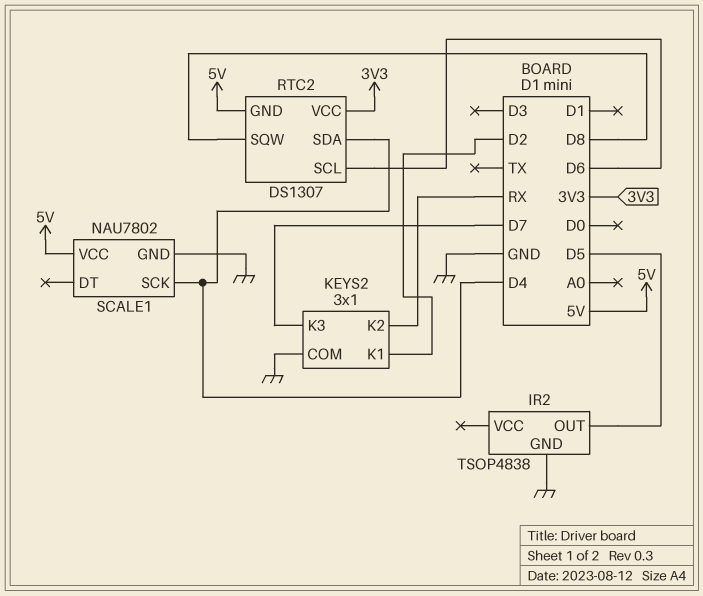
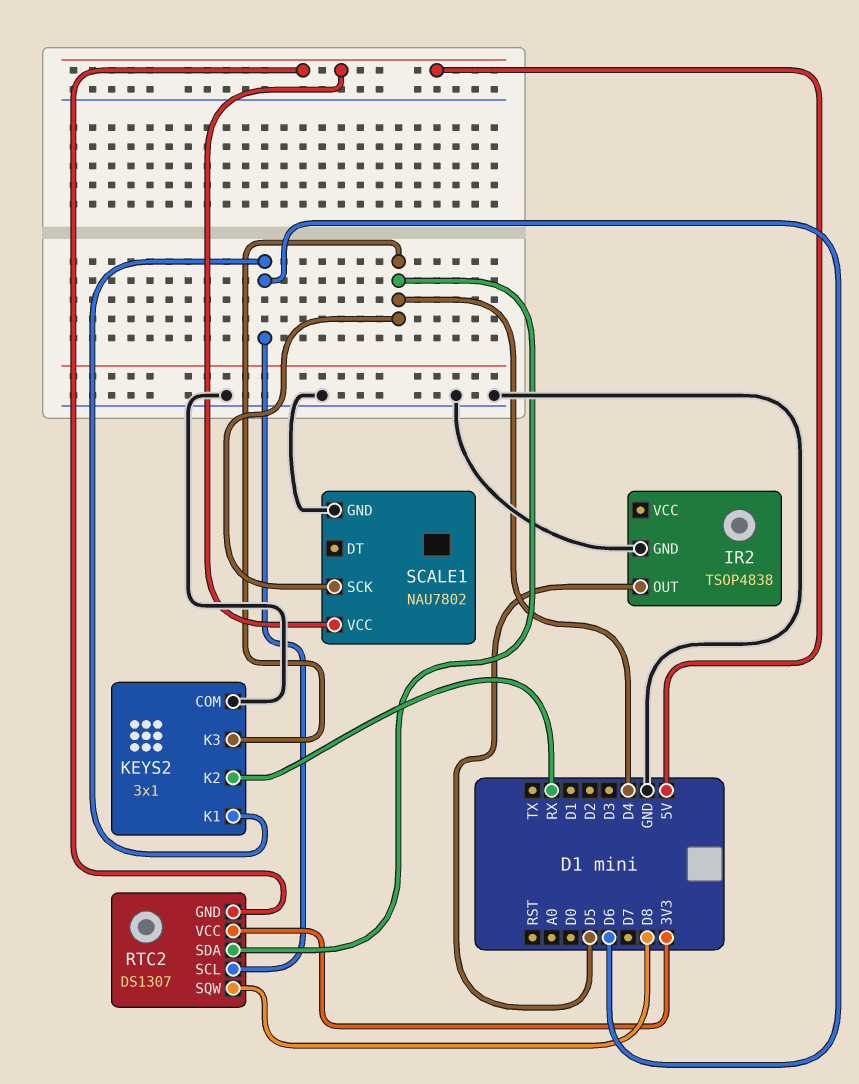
KEYS2 pin K1: D2 -> D6
KEYS2 pin K3: D7 -> D4

